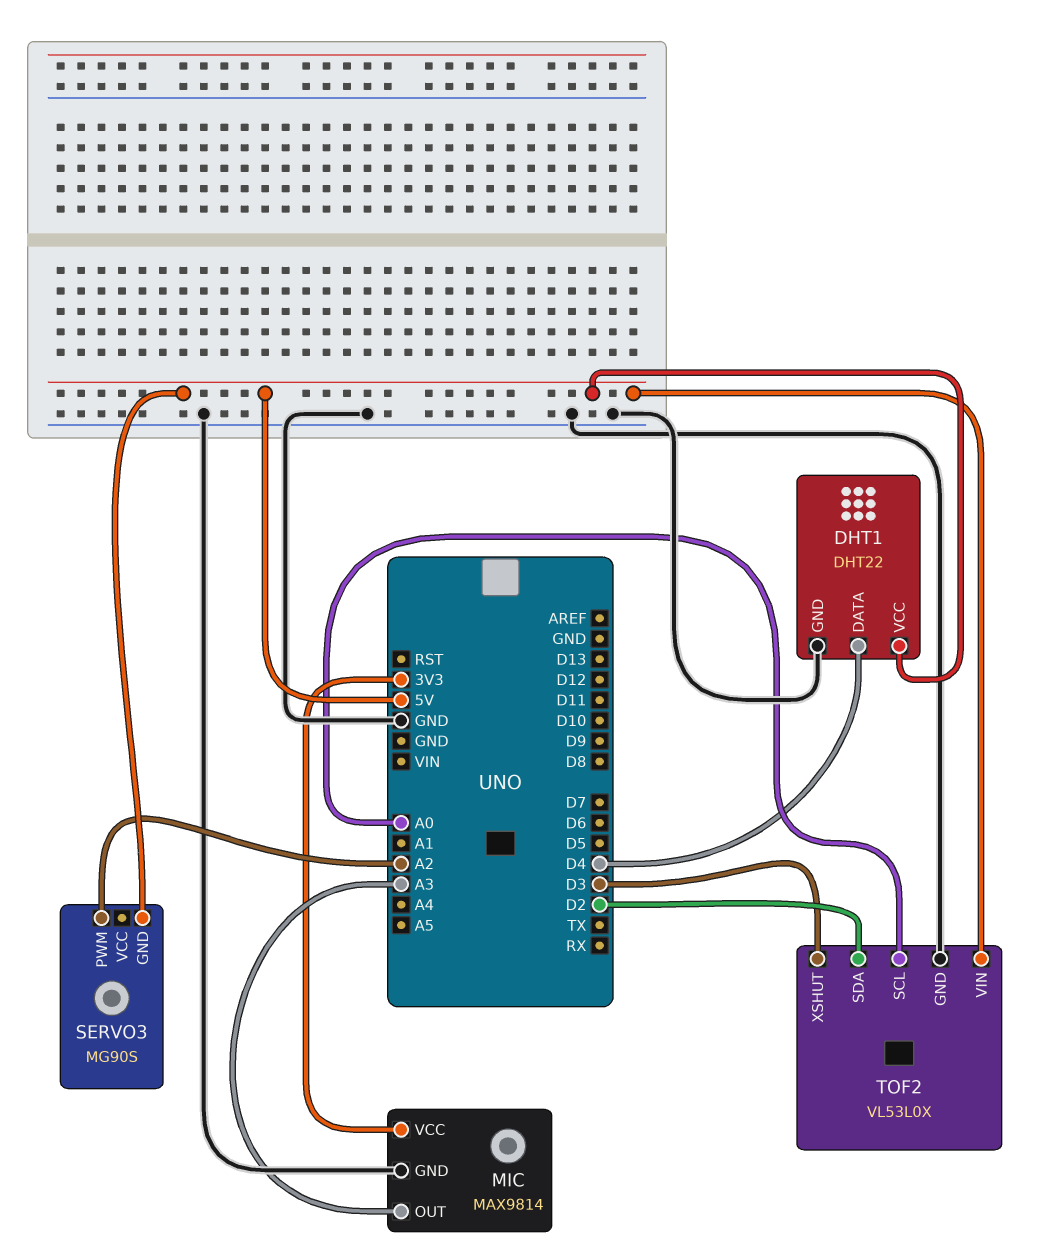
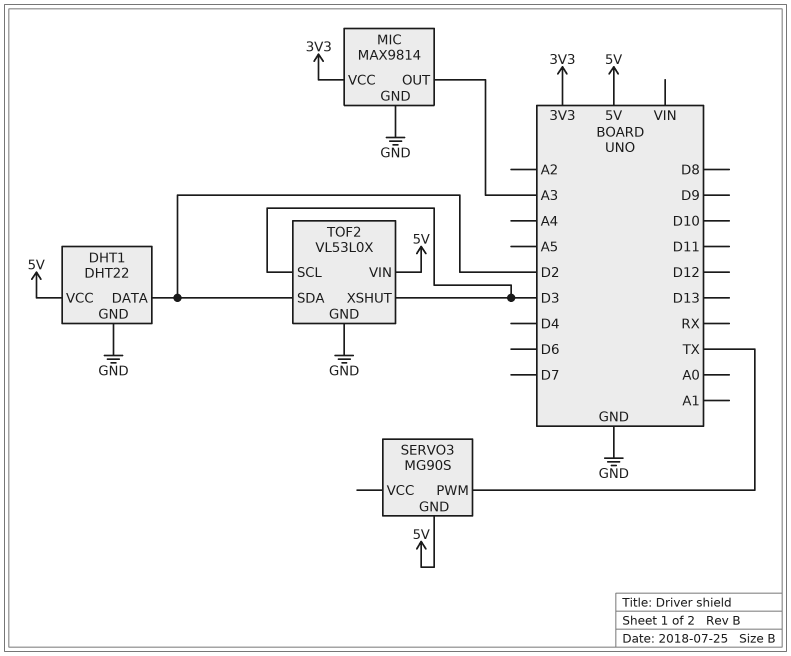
DHT1 pin DATA: D4 -> D2
SERVO3 pin PWM: A2 -> TX
TOF2 pin SCL: A0 -> D3

